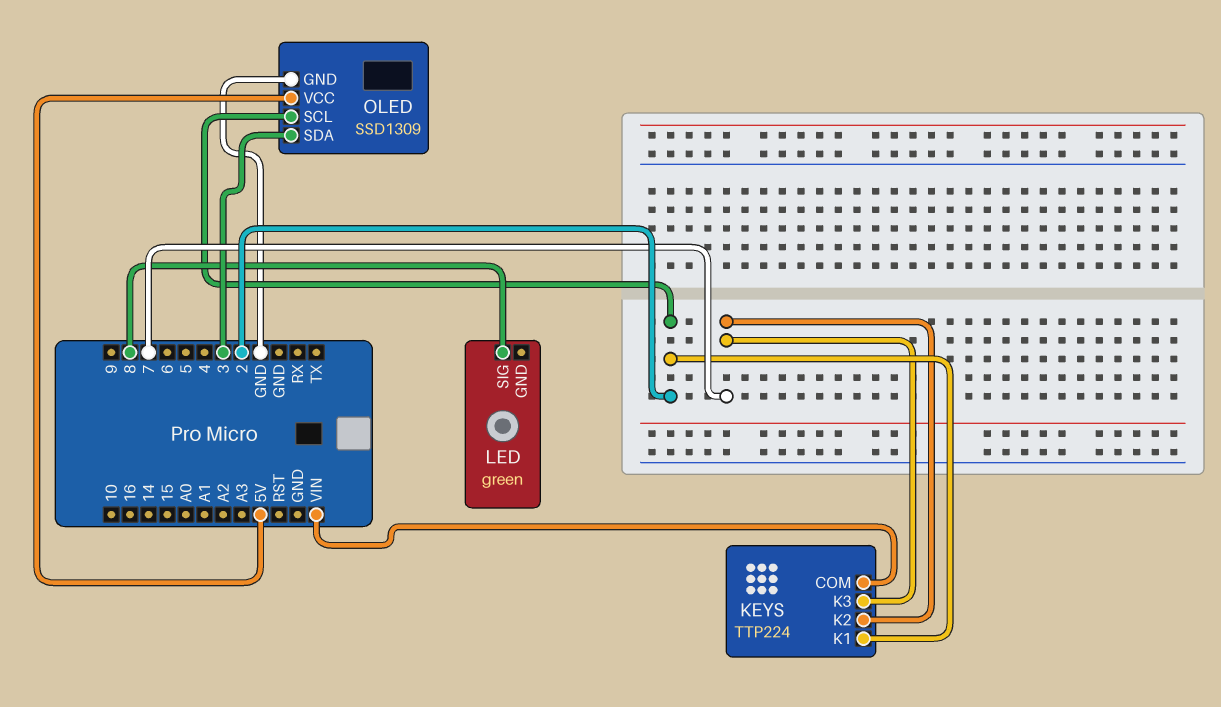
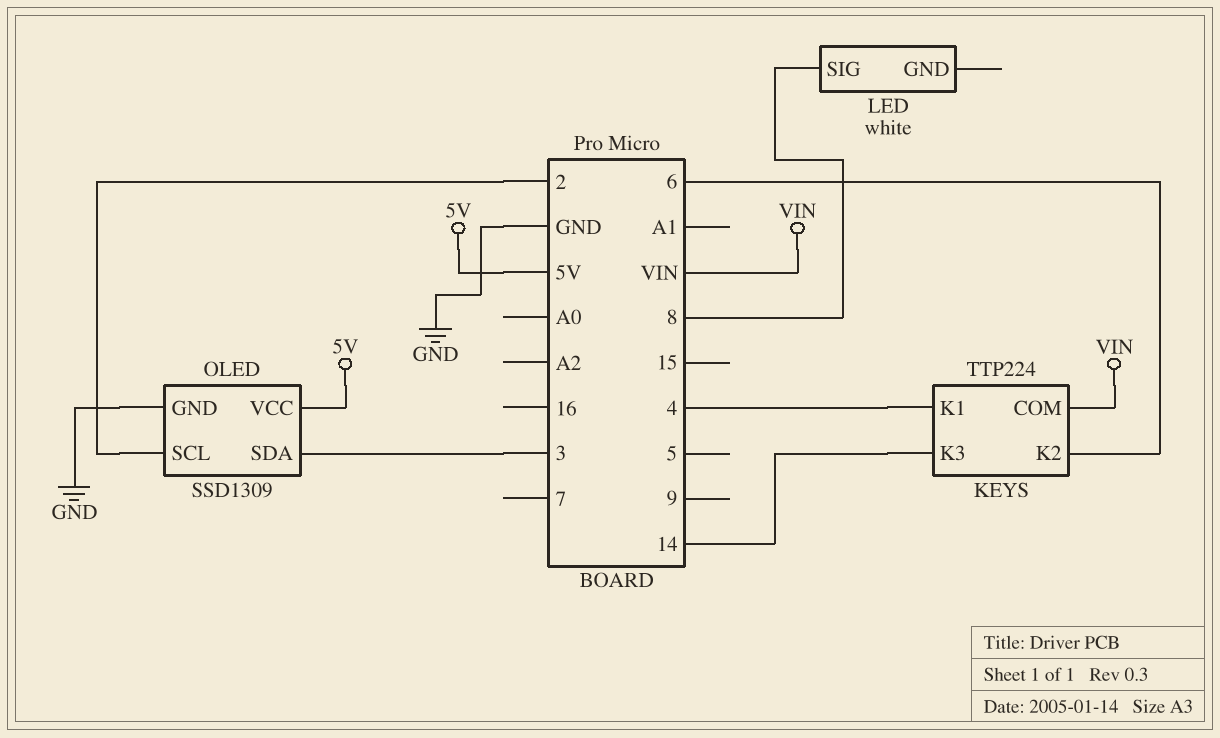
KEYS pin K1: 2 -> 4
KEYS pin K2: 7 -> 6
KEYS pin K3: 7 -> 14
LED: green -> white

